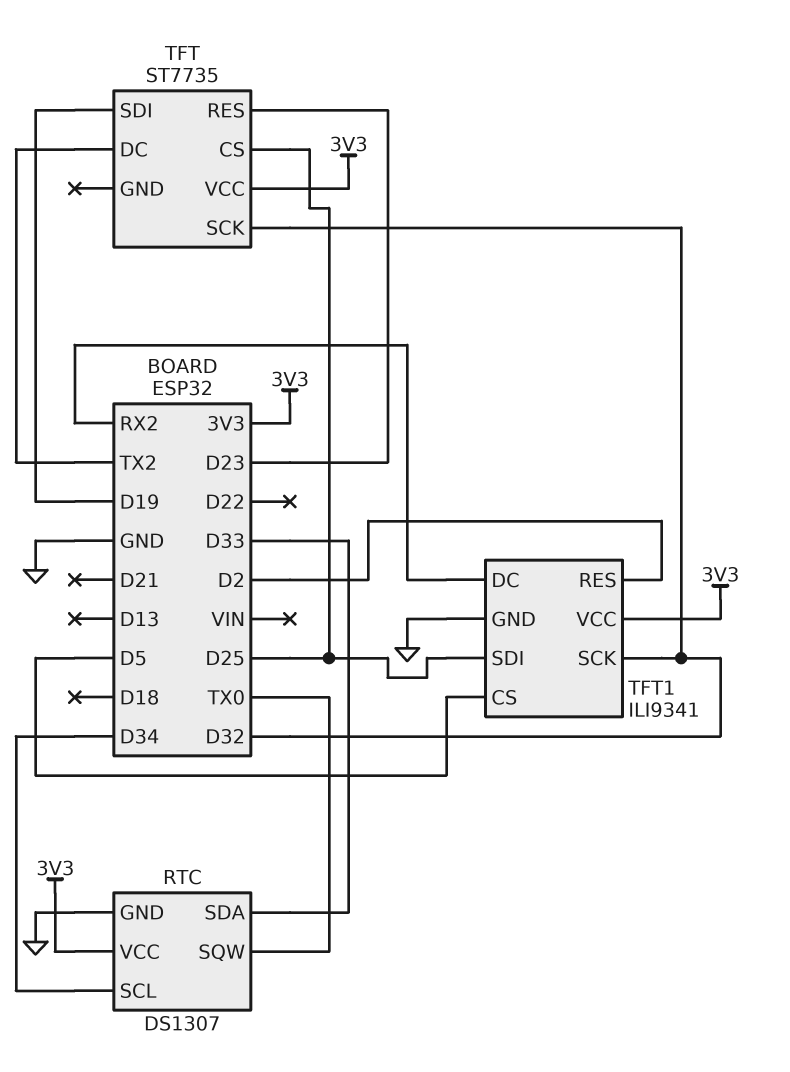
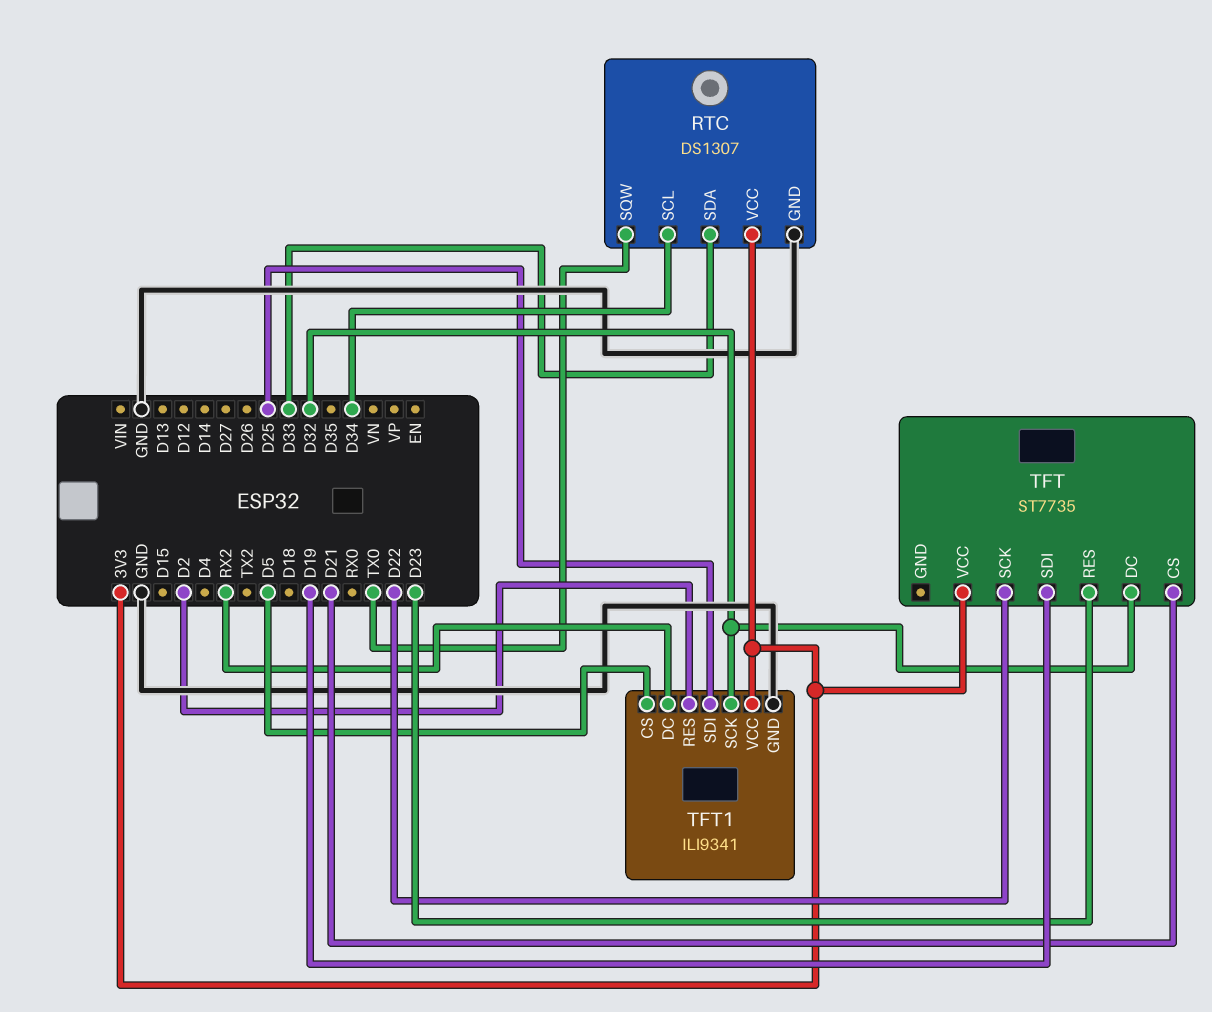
TFT pin CS: D25 -> D21
TFT pin DC: TX2 -> D32
TFT pin SCK: D32 -> D22

